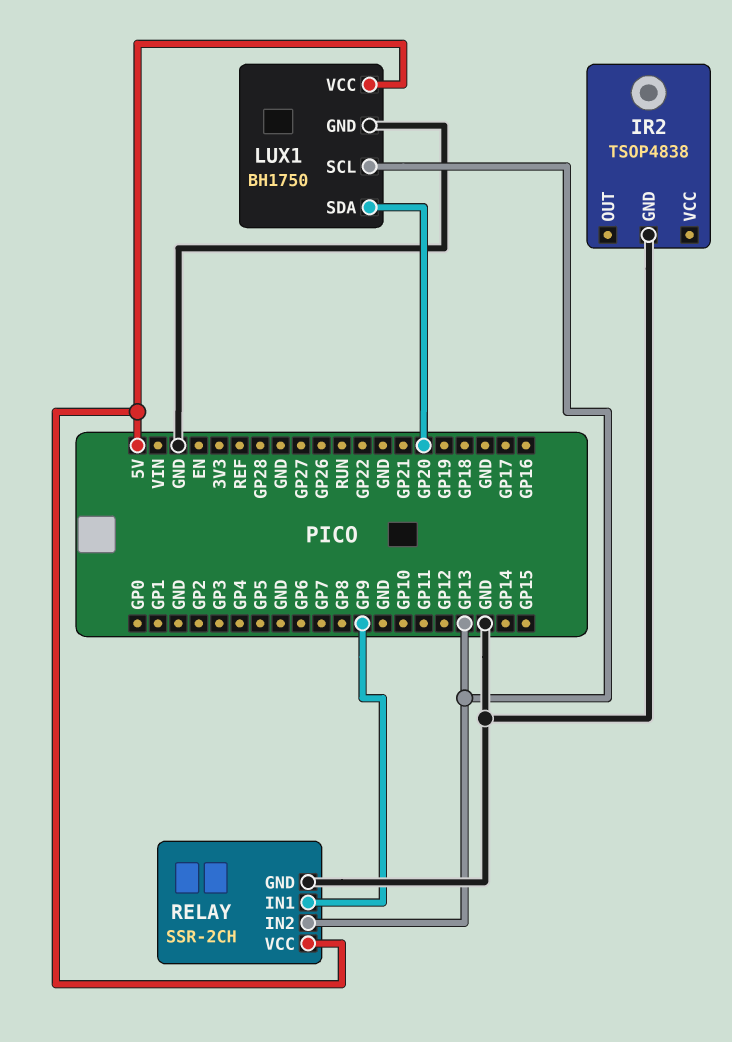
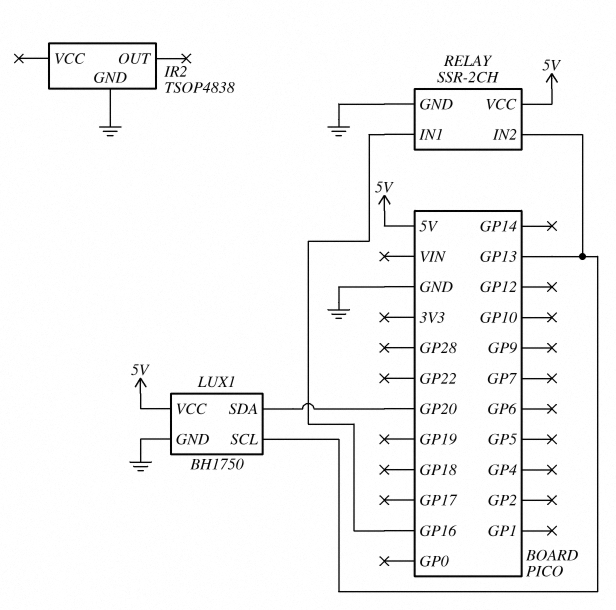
RELAY pin IN1: GP9 -> GP16

